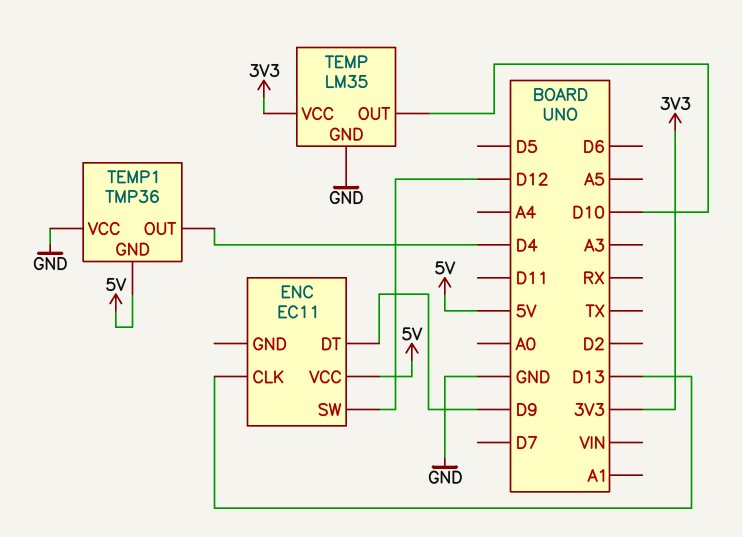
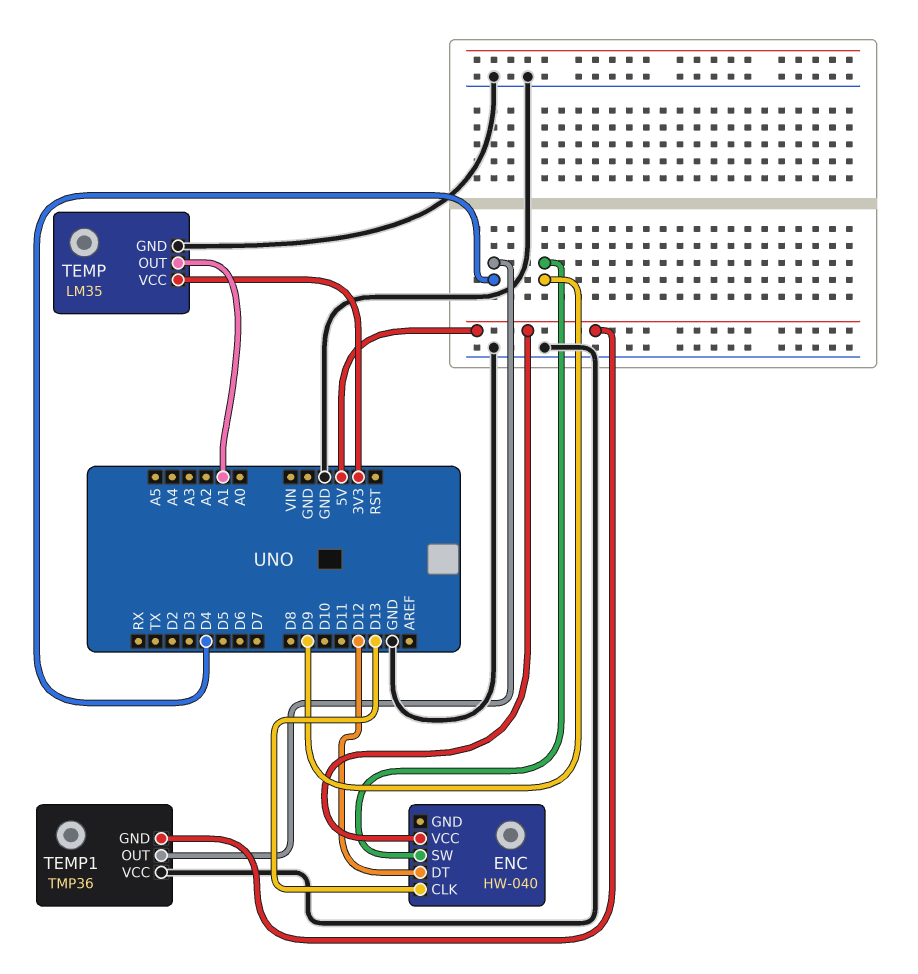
ENC: EC11 -> HW-040
ENC pin DT: D9 -> D12
ENC pin SW: D12 -> D9
TEMP pin OUT: D10 -> A1

